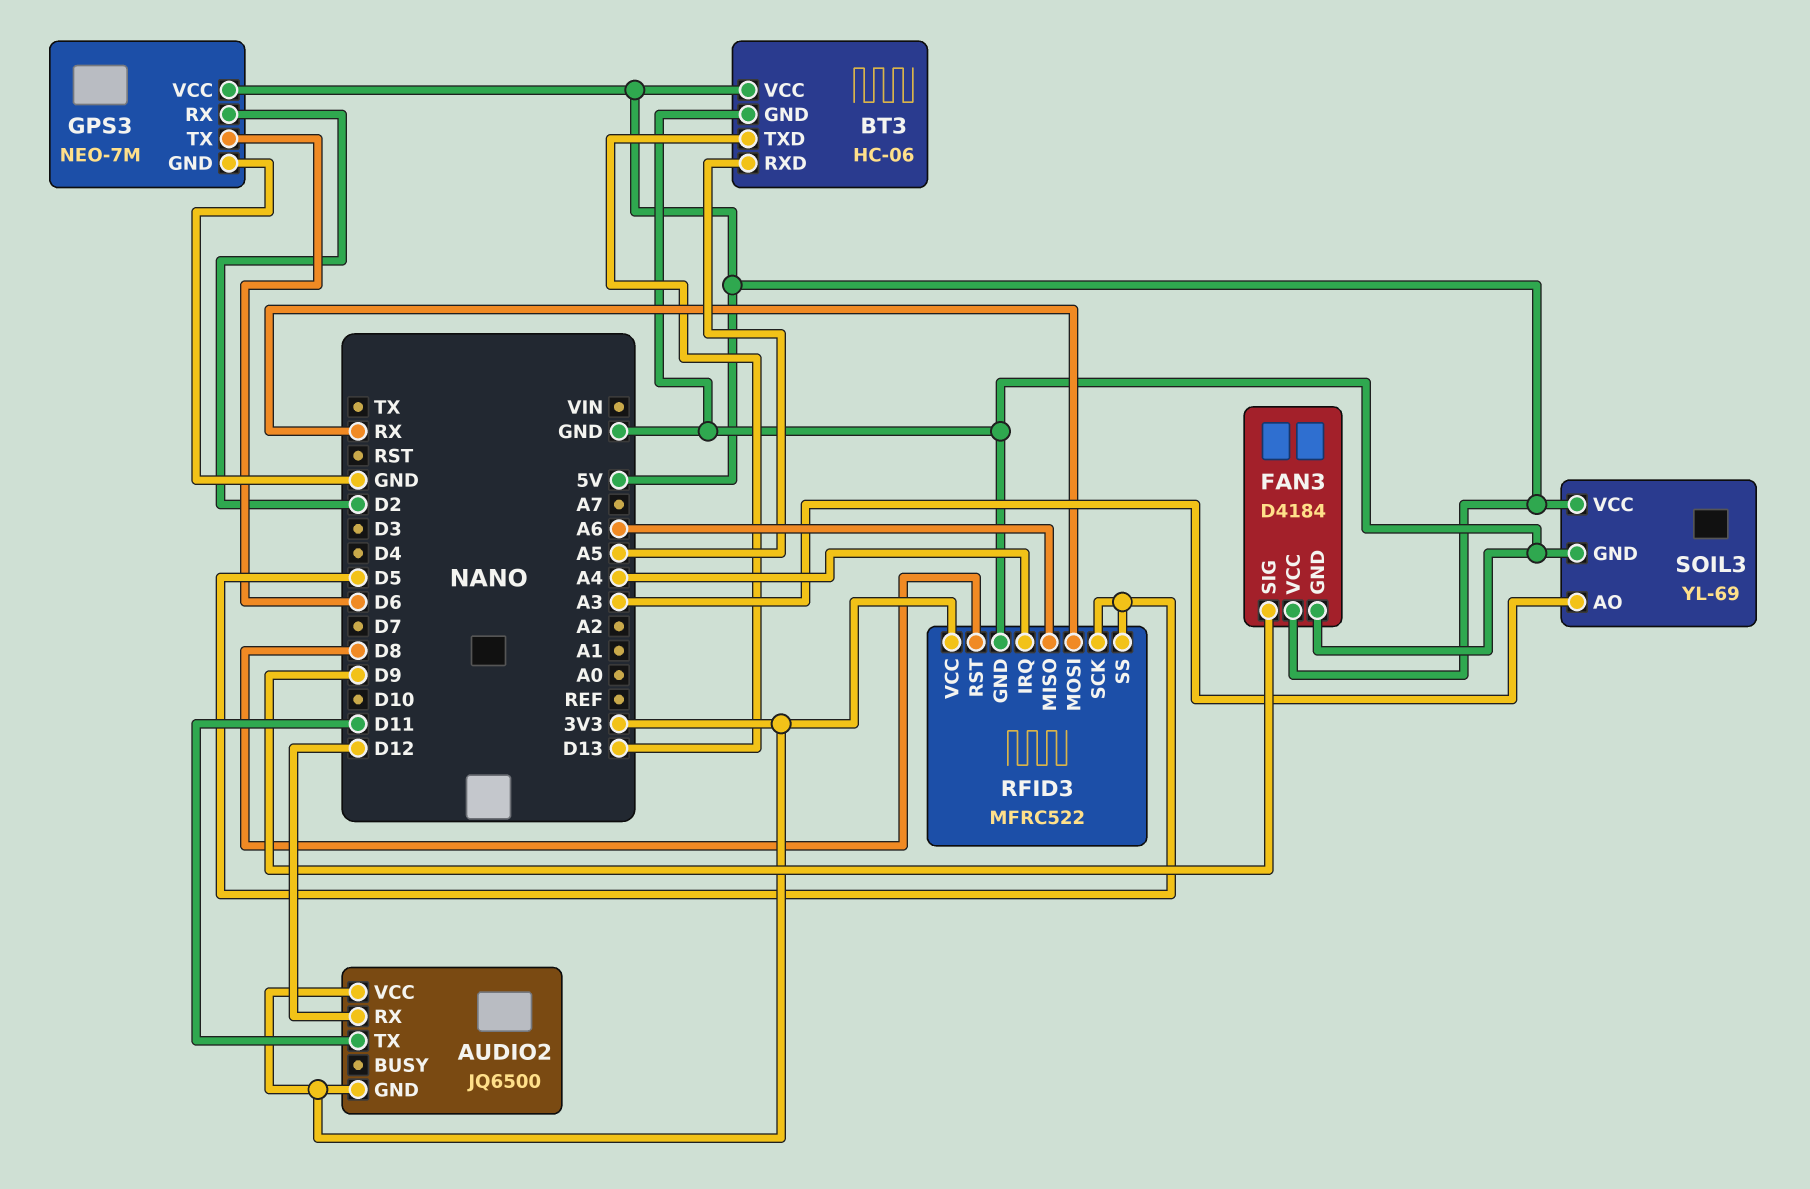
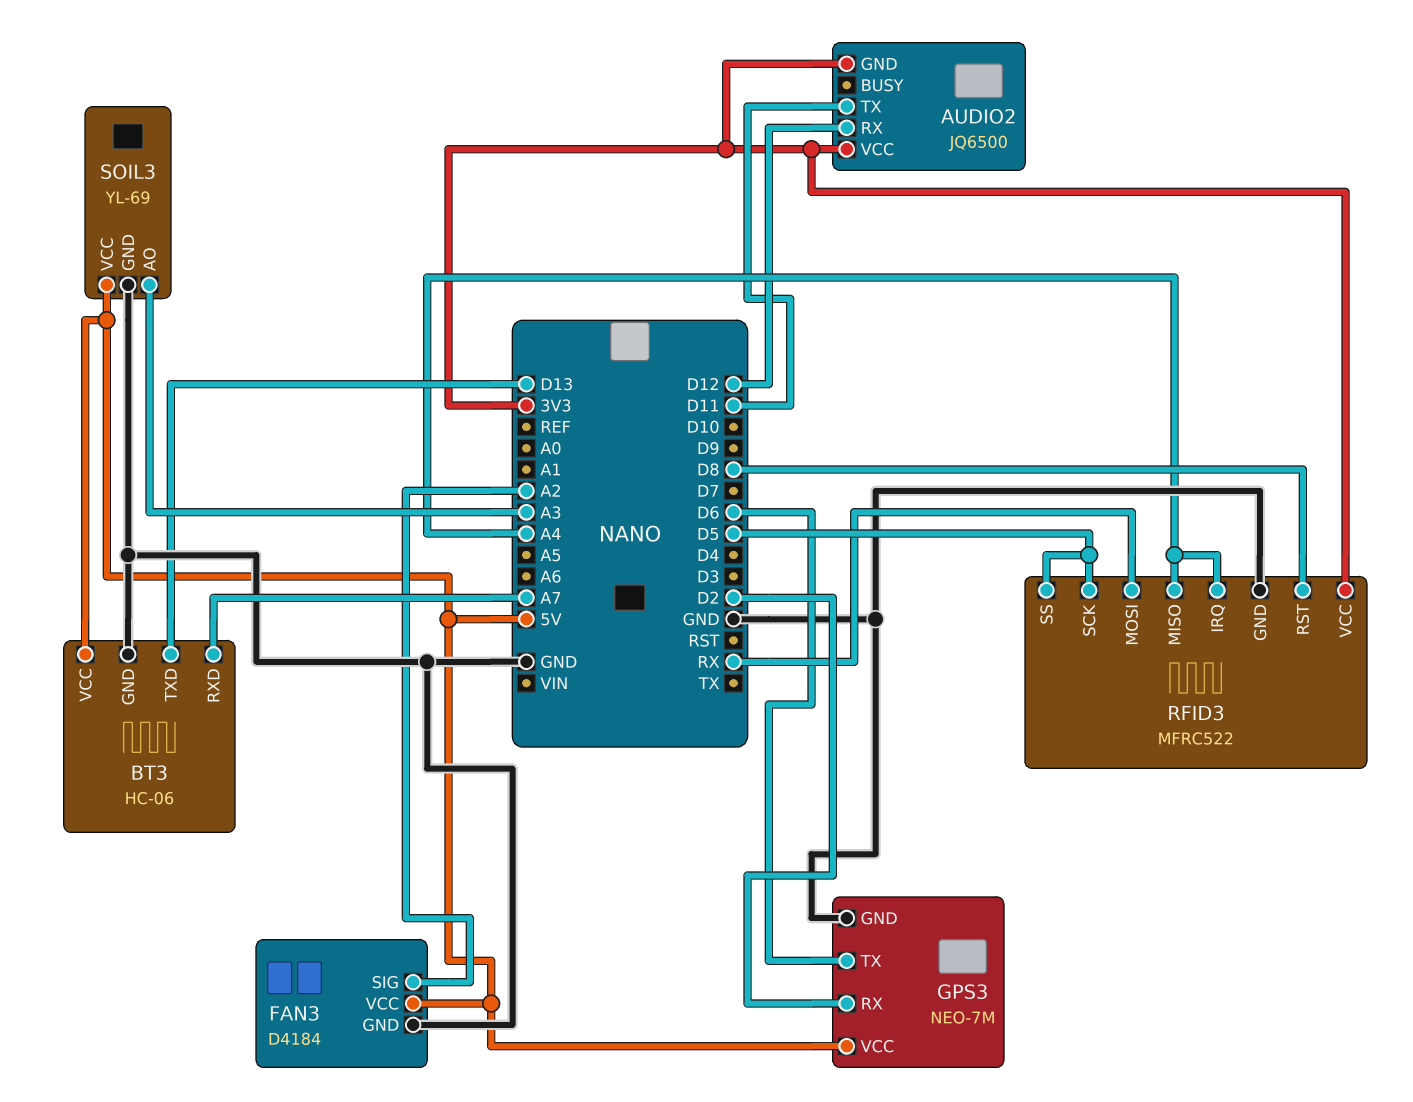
BT3 pin RXD: A5 -> A7
FAN3 pin SIG: D9 -> A2
RFID3 pin MISO: A6 -> A4

